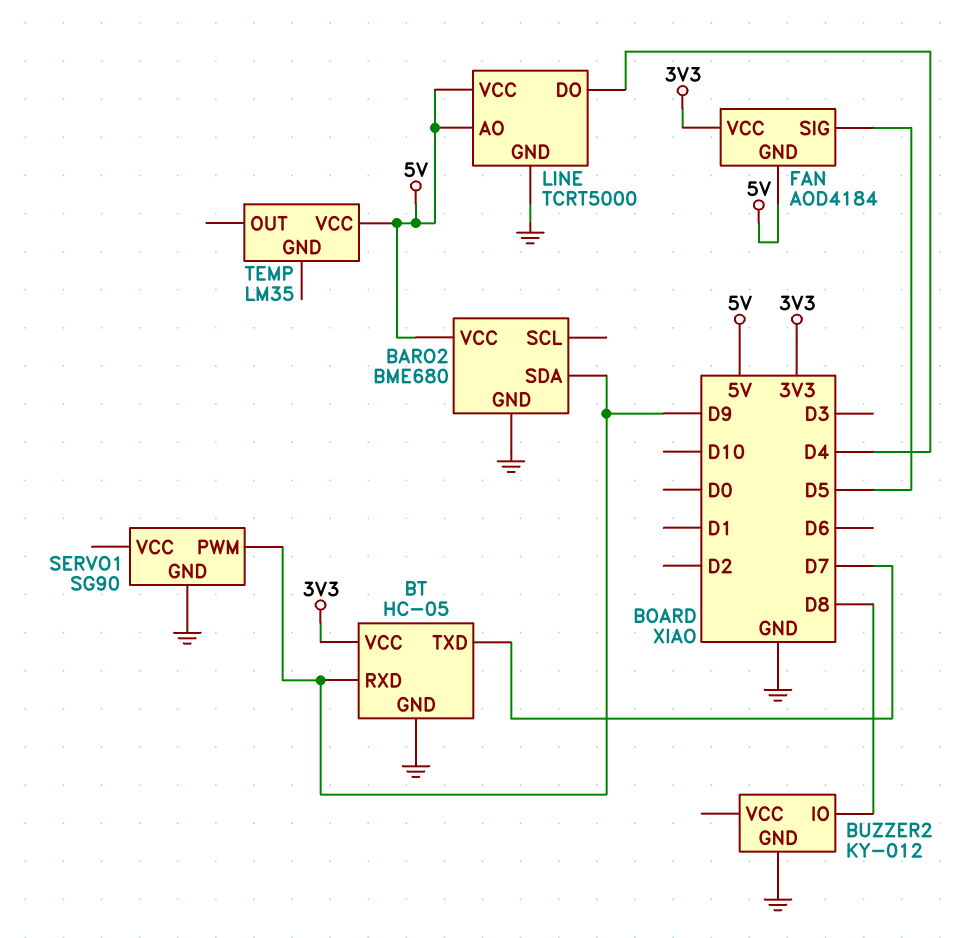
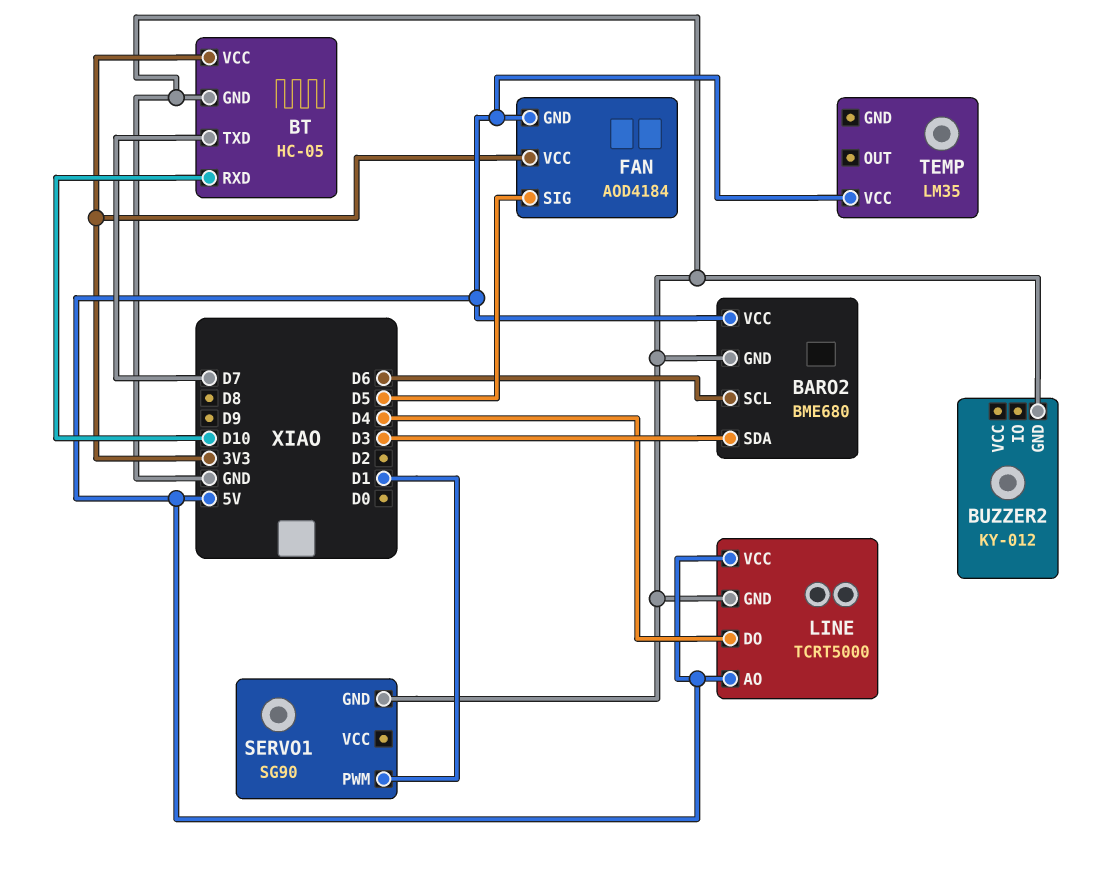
BARO2 pin SCL: none -> D6
BARO2 pin SDA: D9 -> D3
BT pin RXD: D9 -> D10
BUZZER2 pin IO: D8 -> none
SERVO1 pin PWM: D9 -> D1

